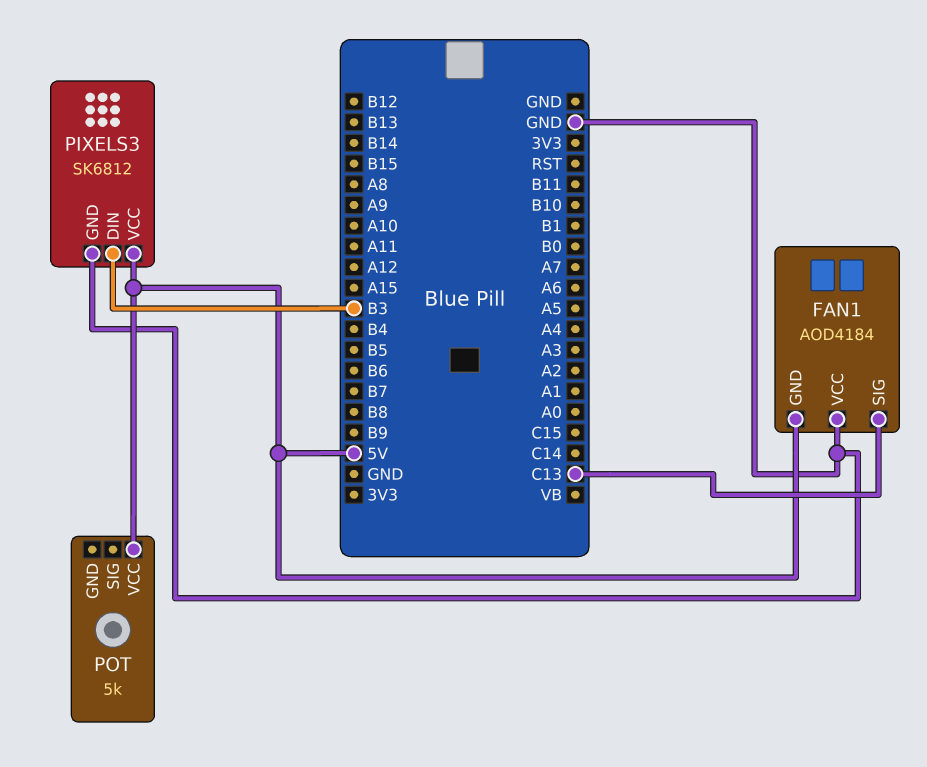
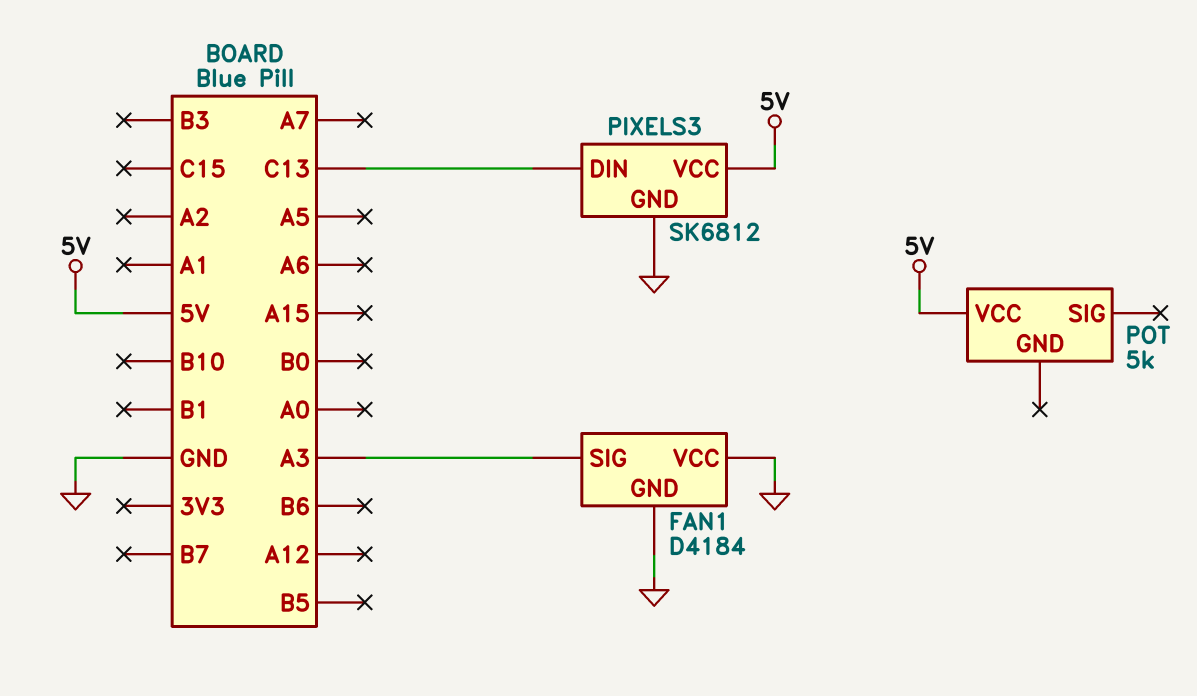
FAN1: AOD4184 -> D4184
FAN1 pin GND: 5V -> GND
FAN1 pin SIG: C13 -> A3
PIXELS3 pin DIN: B3 -> C13

